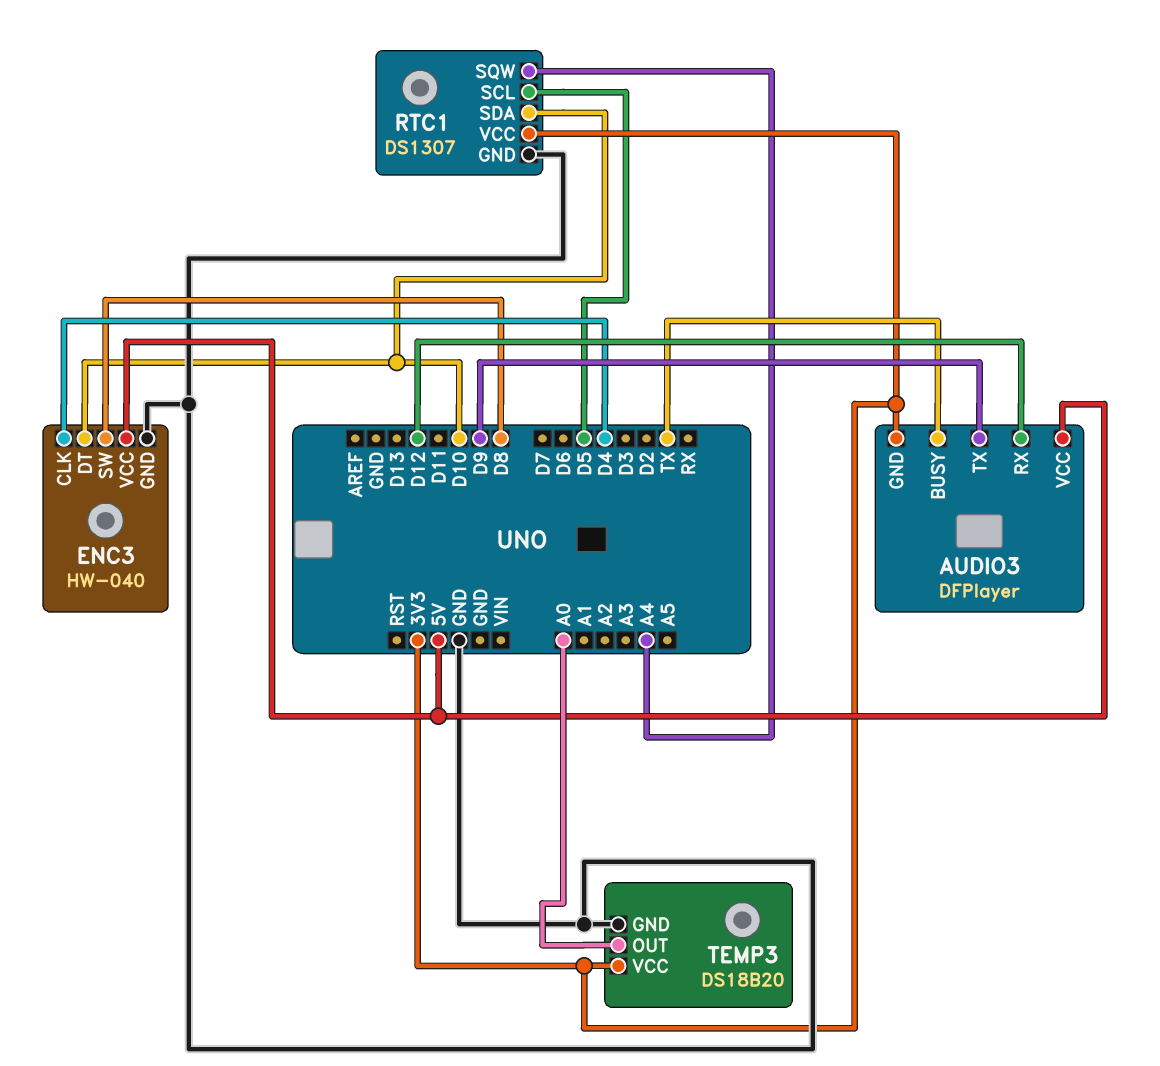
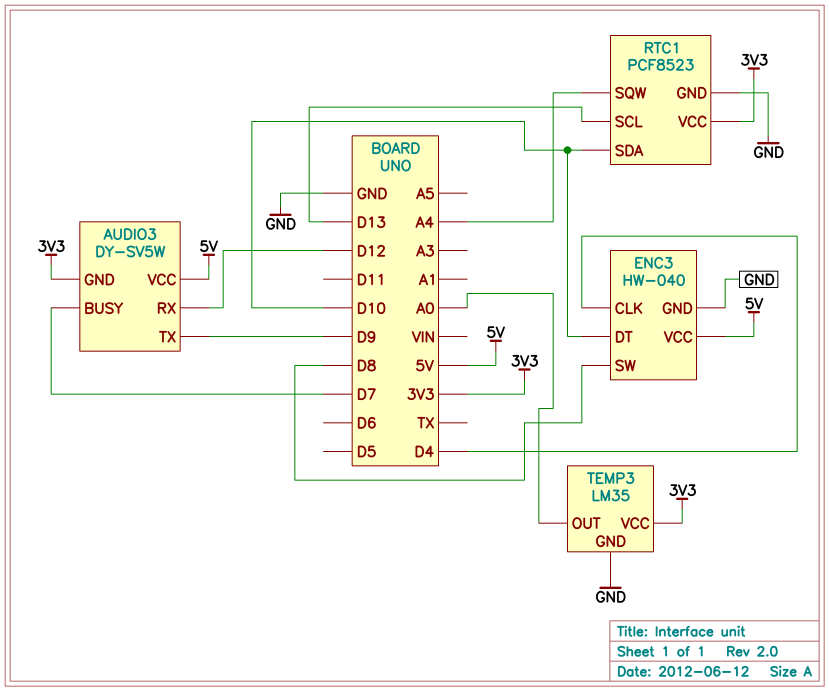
AUDIO3: DFPlayer -> DY-SV5W
AUDIO3 pin BUSY: TX -> D7
RTC1: DS1307 -> PCF8523
RTC1 pin SCL: D5 -> D13
TEMP3: DS18B20 -> LM35

